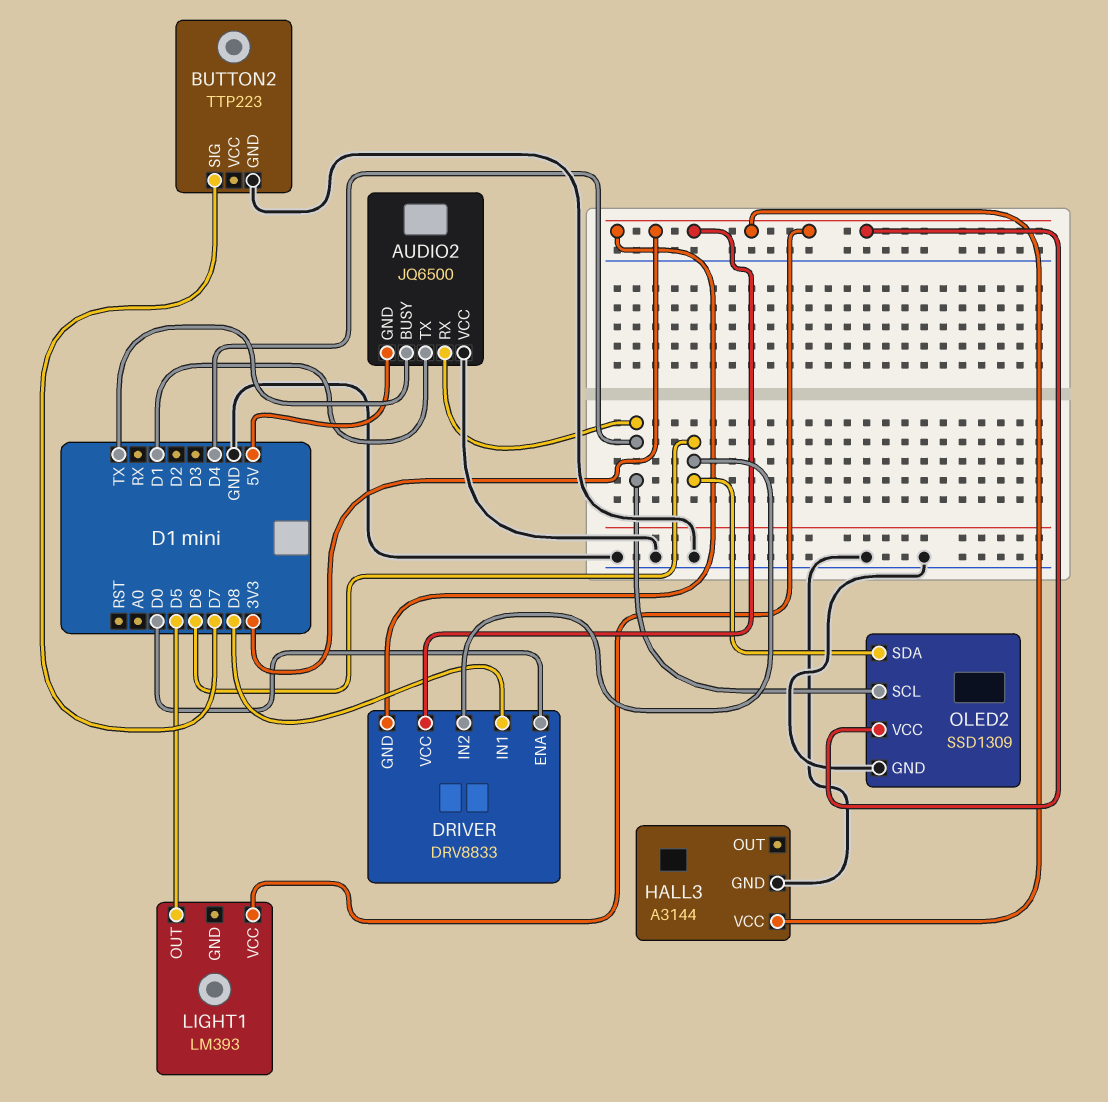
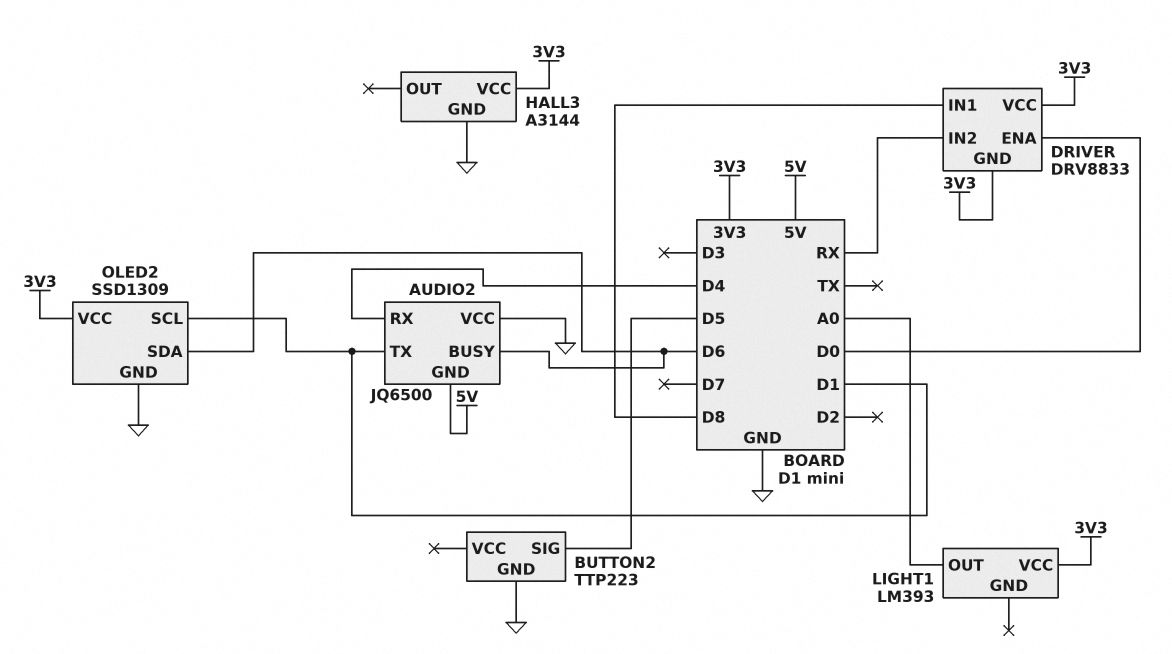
AUDIO2 pin BUSY: TX -> D6
BUTTON2 pin SIG: D7 -> D5
DRIVER pin IN2: D6 -> RX
LIGHT1 pin OUT: D5 -> A0
OLED2 pin SCL: D4 -> D1

